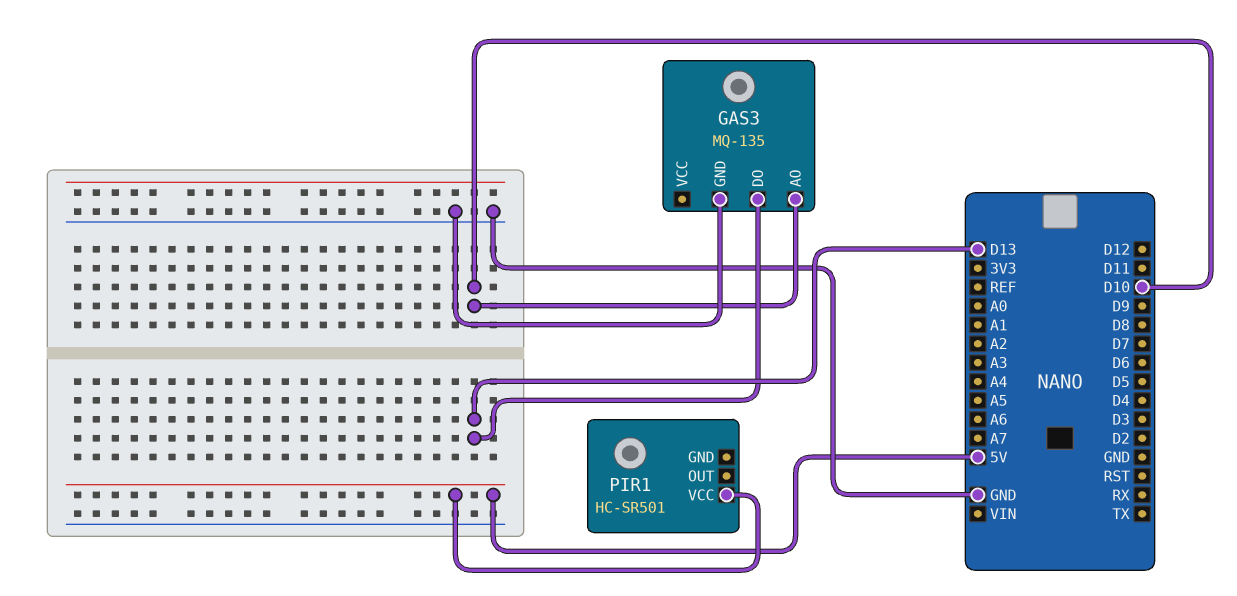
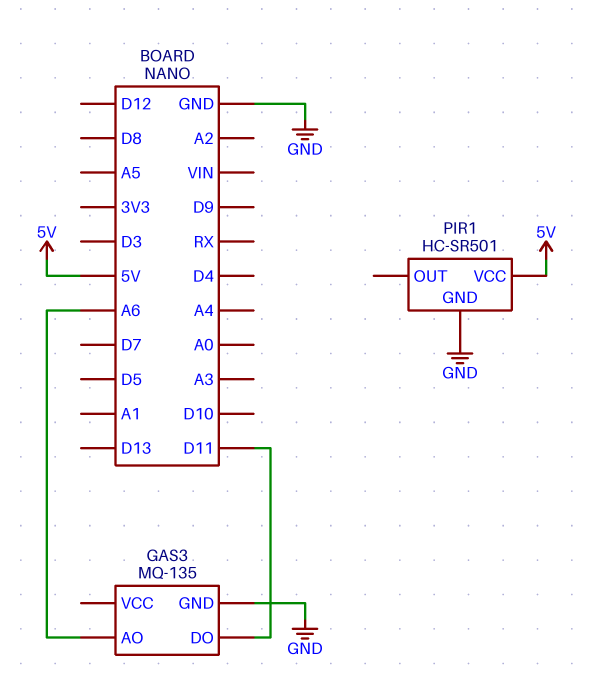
GAS3 pin AO: D10 -> A6
GAS3 pin DO: D13 -> D11
PIR1 pin GND: none -> GND

